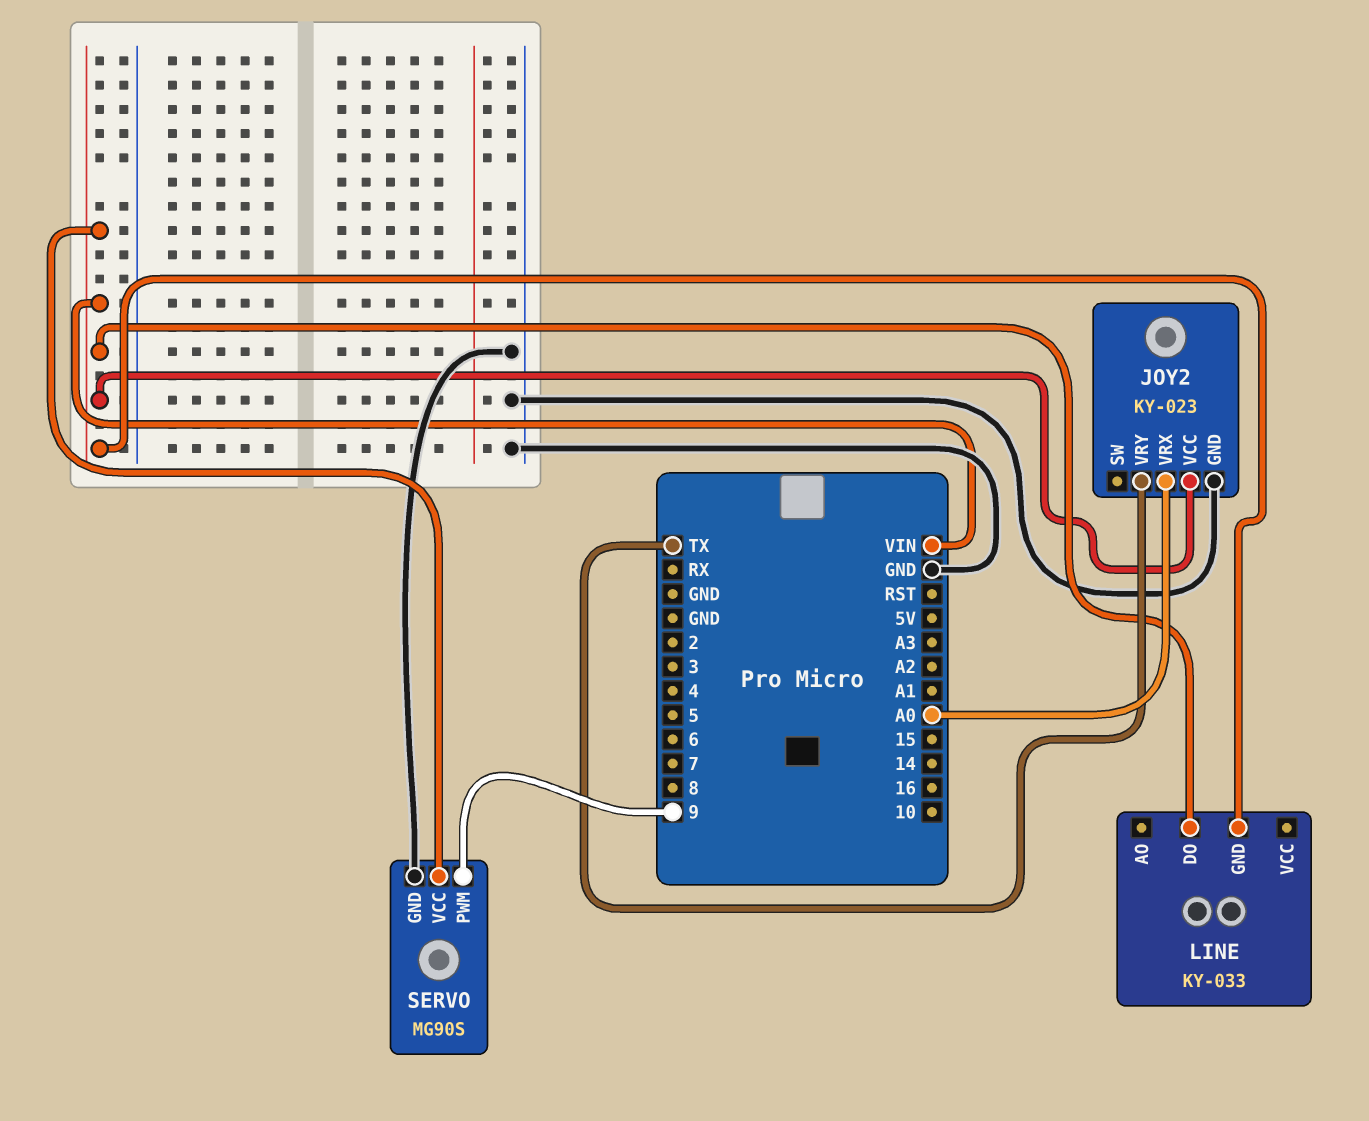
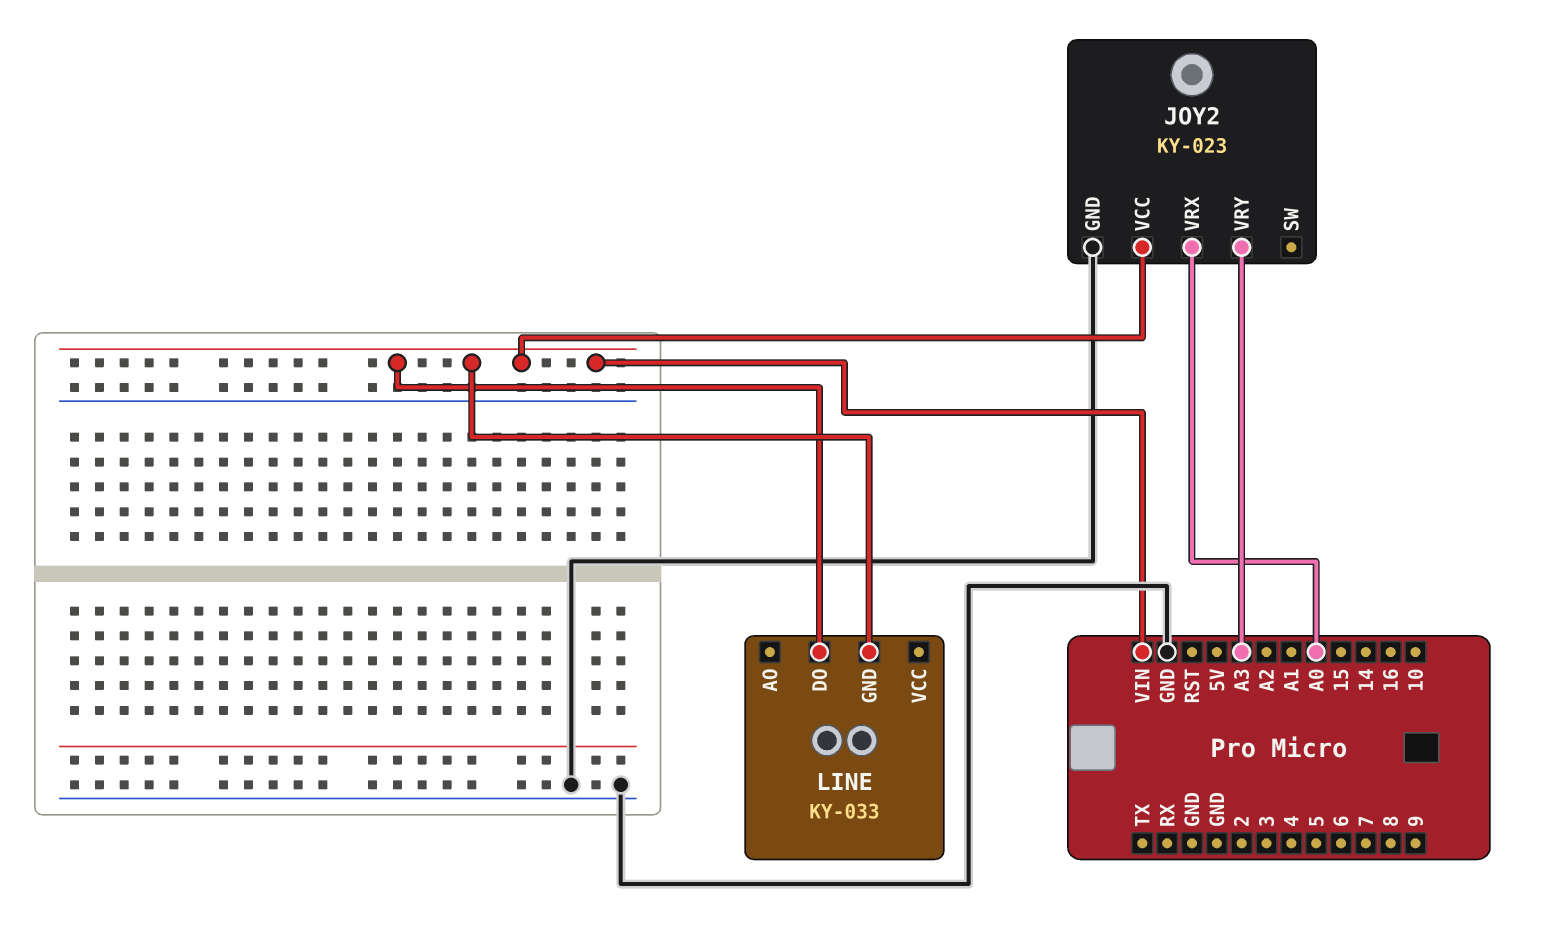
JOY2 pin VRY: TX -> A3
SERVO: MG90S -> none
SERVO pin GND: GND -> none
SERVO pin PWM: 9 -> none
SERVO pin VCC: VIN -> none

